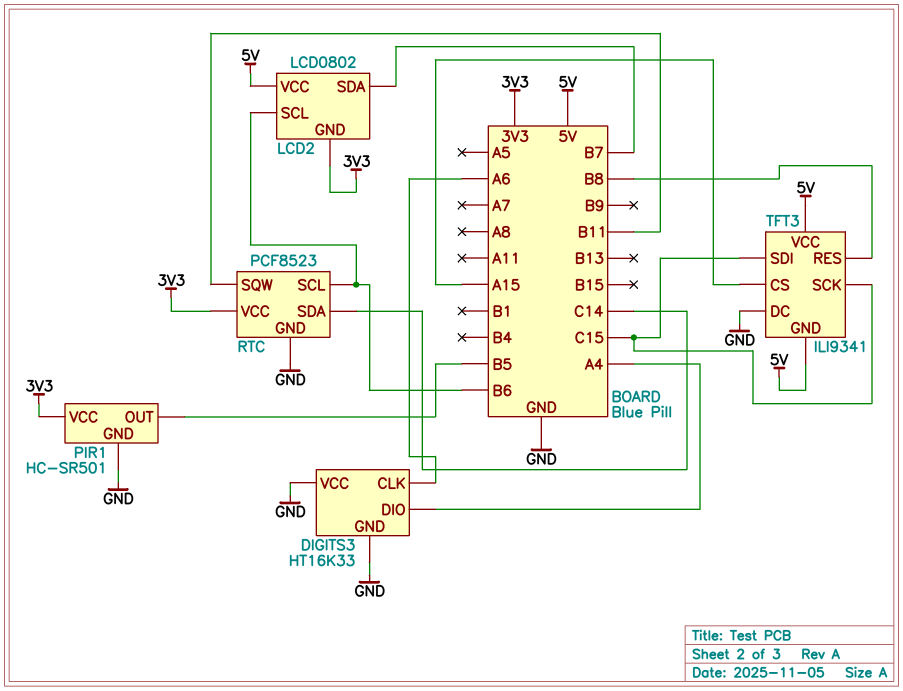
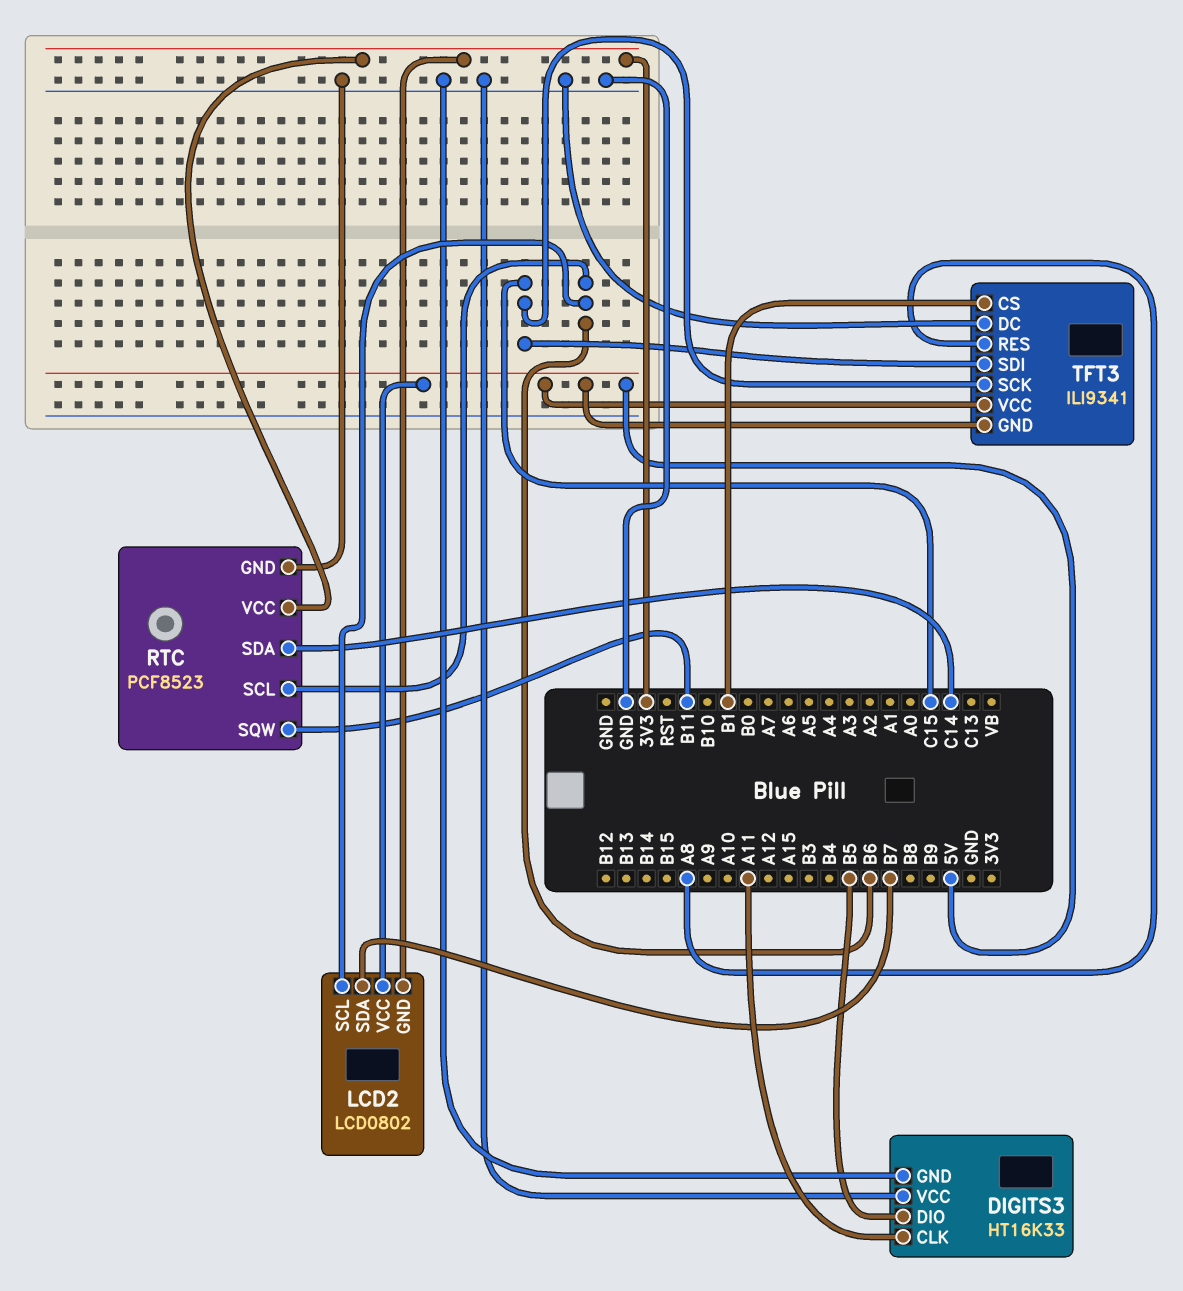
DIGITS3 pin CLK: A6 -> A11
DIGITS3 pin DIO: A4 -> B5
PIR1: HC-SR501 -> none
PIR1 pin GND: GND -> none
PIR1 pin OUT: B5 -> none
PIR1 pin VCC: 3V3 -> none
TFT3 pin CS: A15 -> B1
TFT3 pin RES: B8 -> A8

